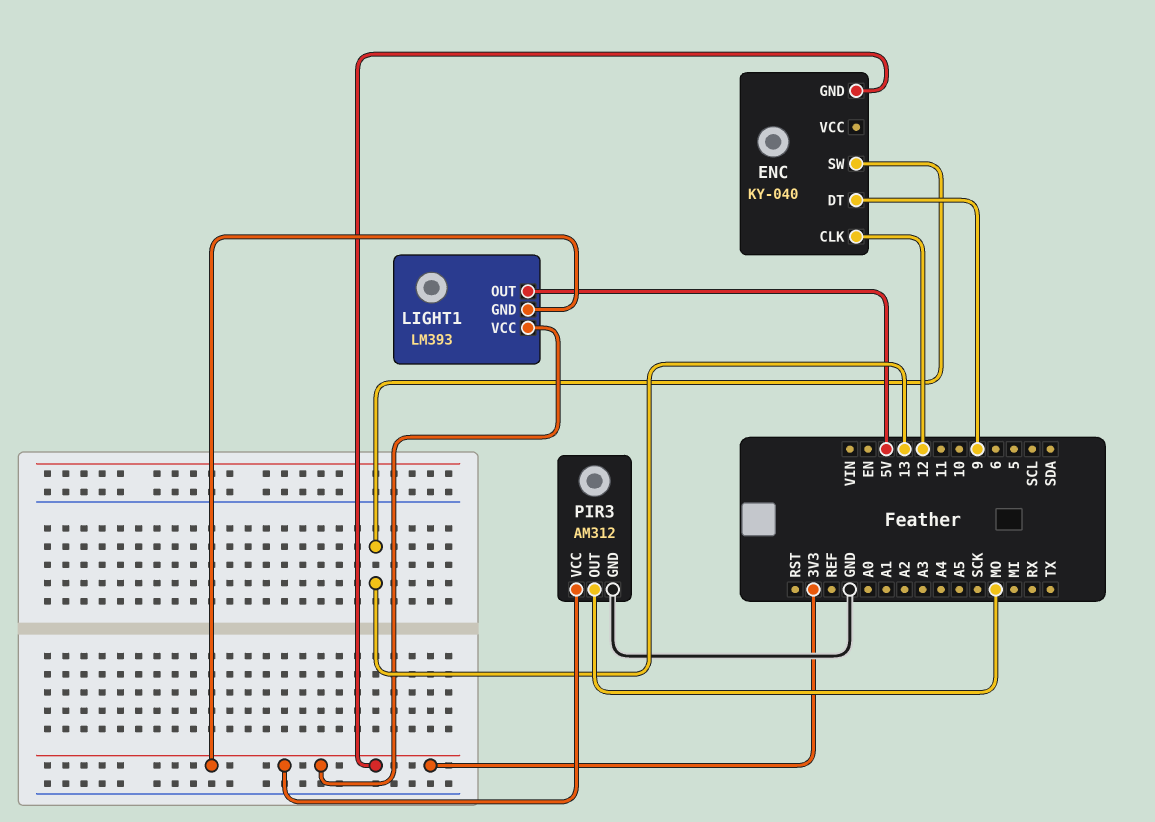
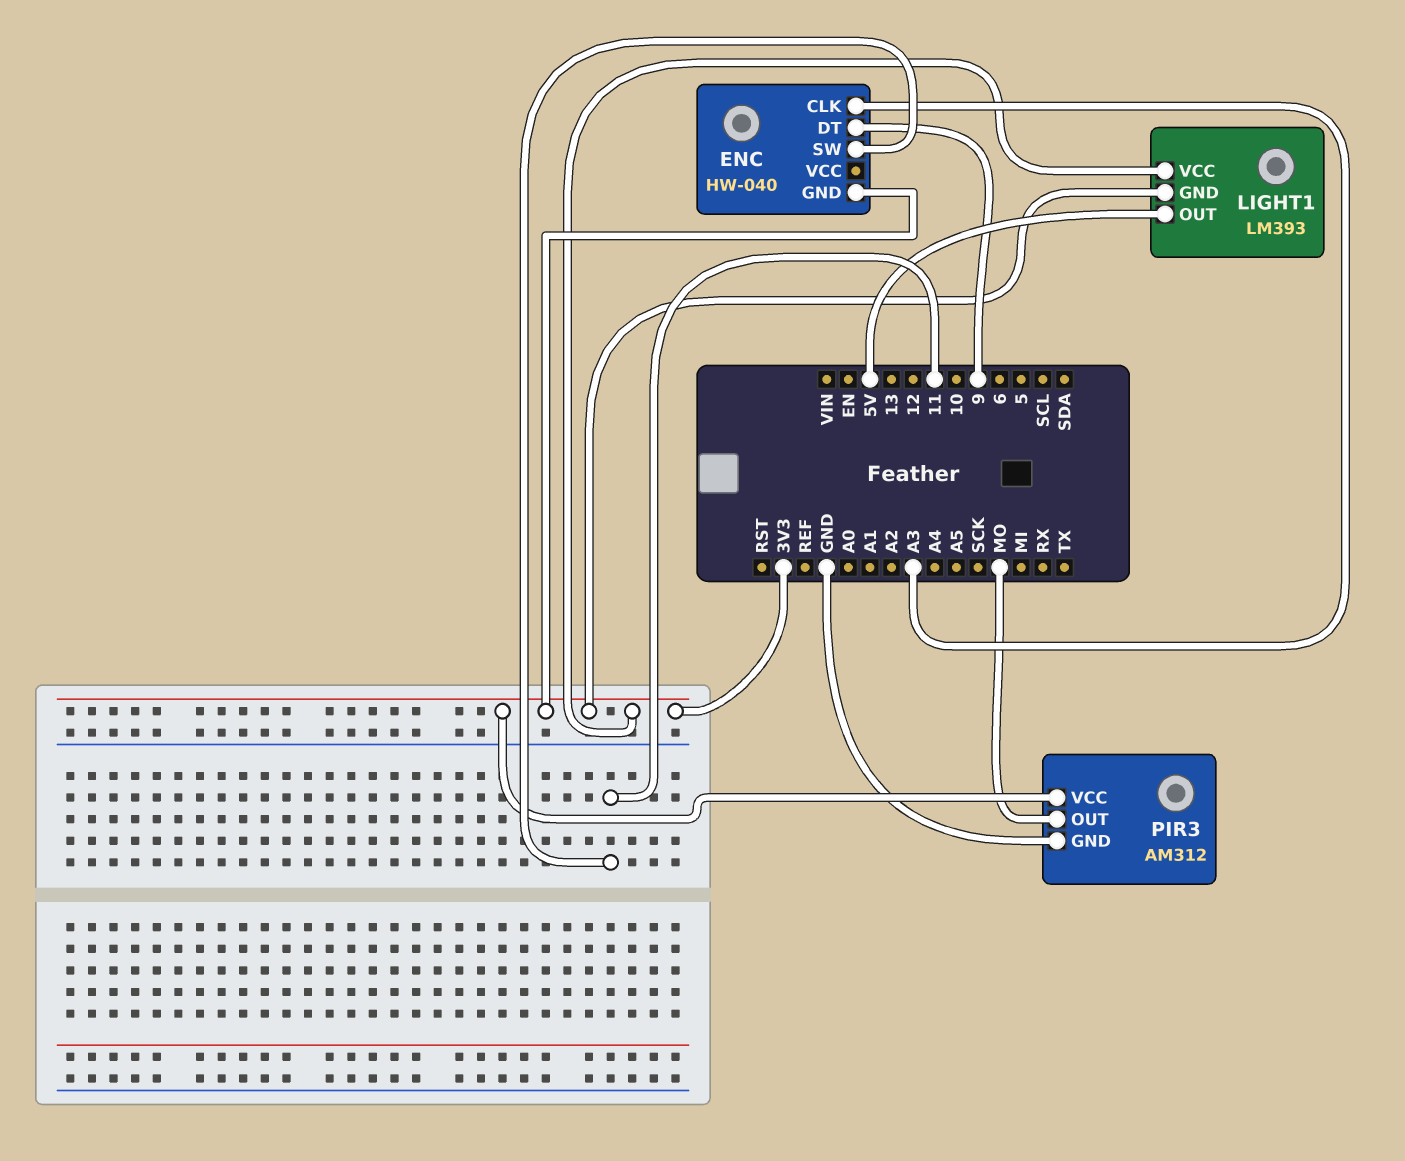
ENC: KY-040 -> HW-040
ENC pin CLK: 12 -> A3
ENC pin SW: 13 -> 11

